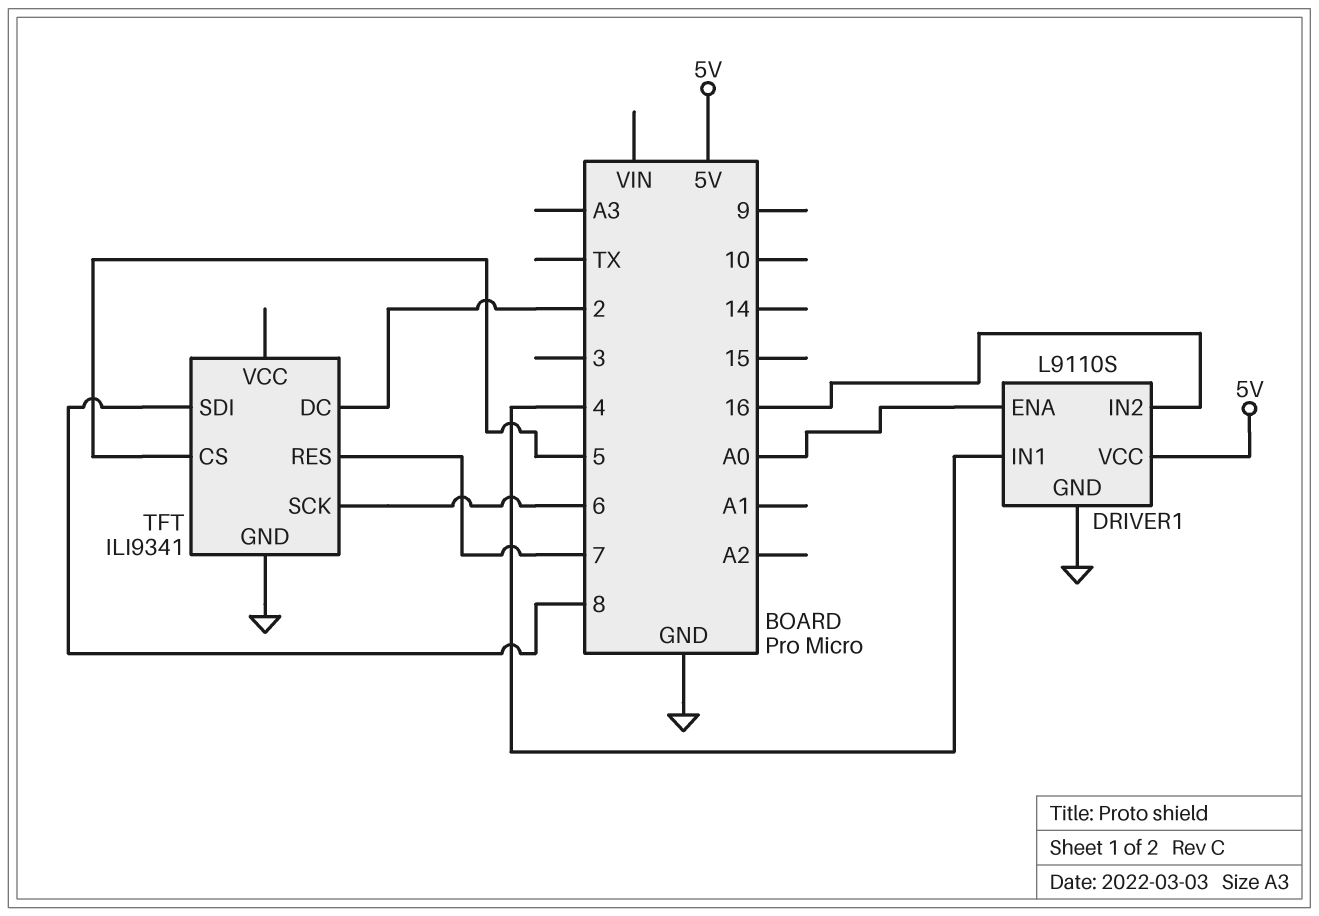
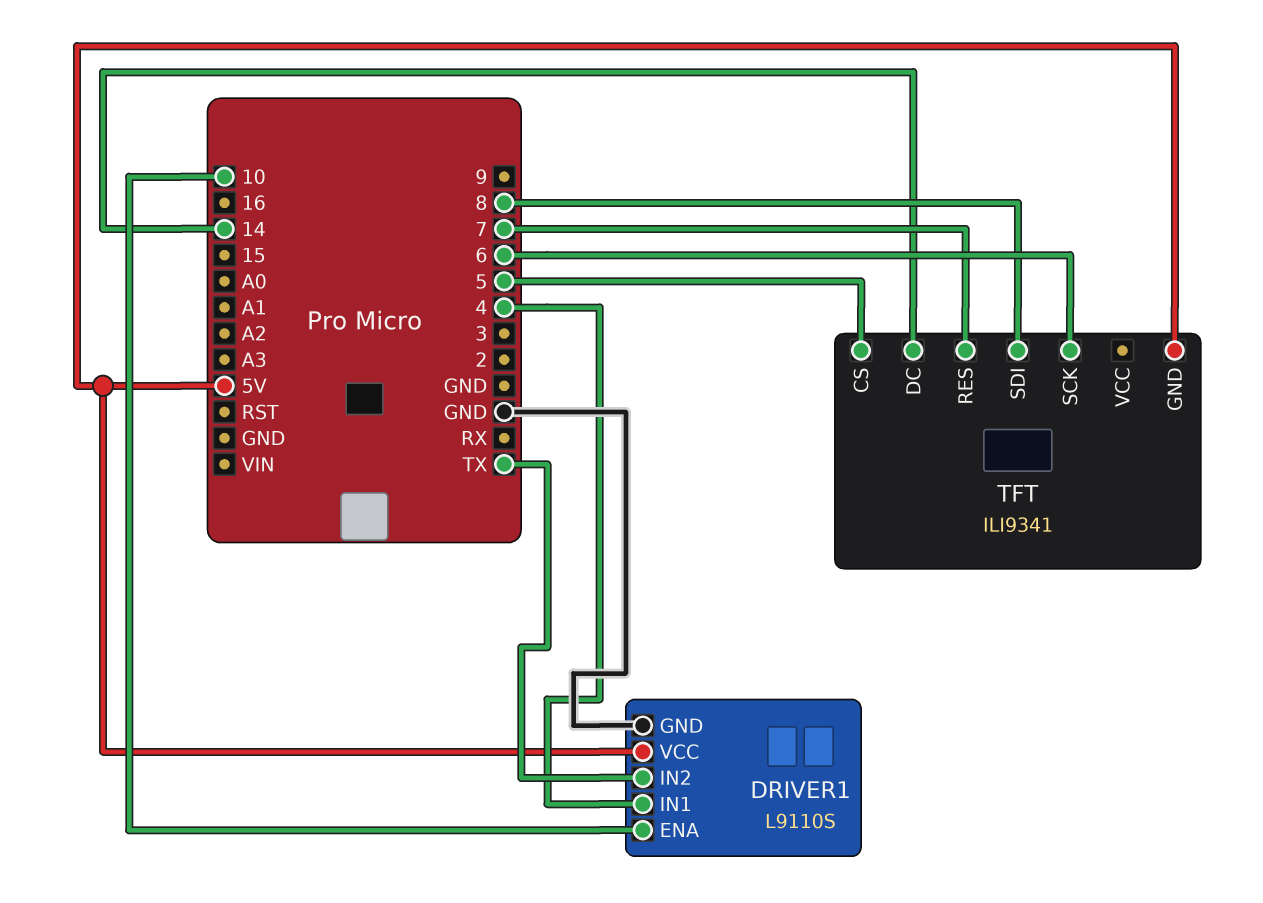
DRIVER1 pin ENA: A0 -> 10
DRIVER1 pin IN2: 16 -> TX
TFT pin DC: 2 -> 14
TFT pin GND: GND -> 5V

